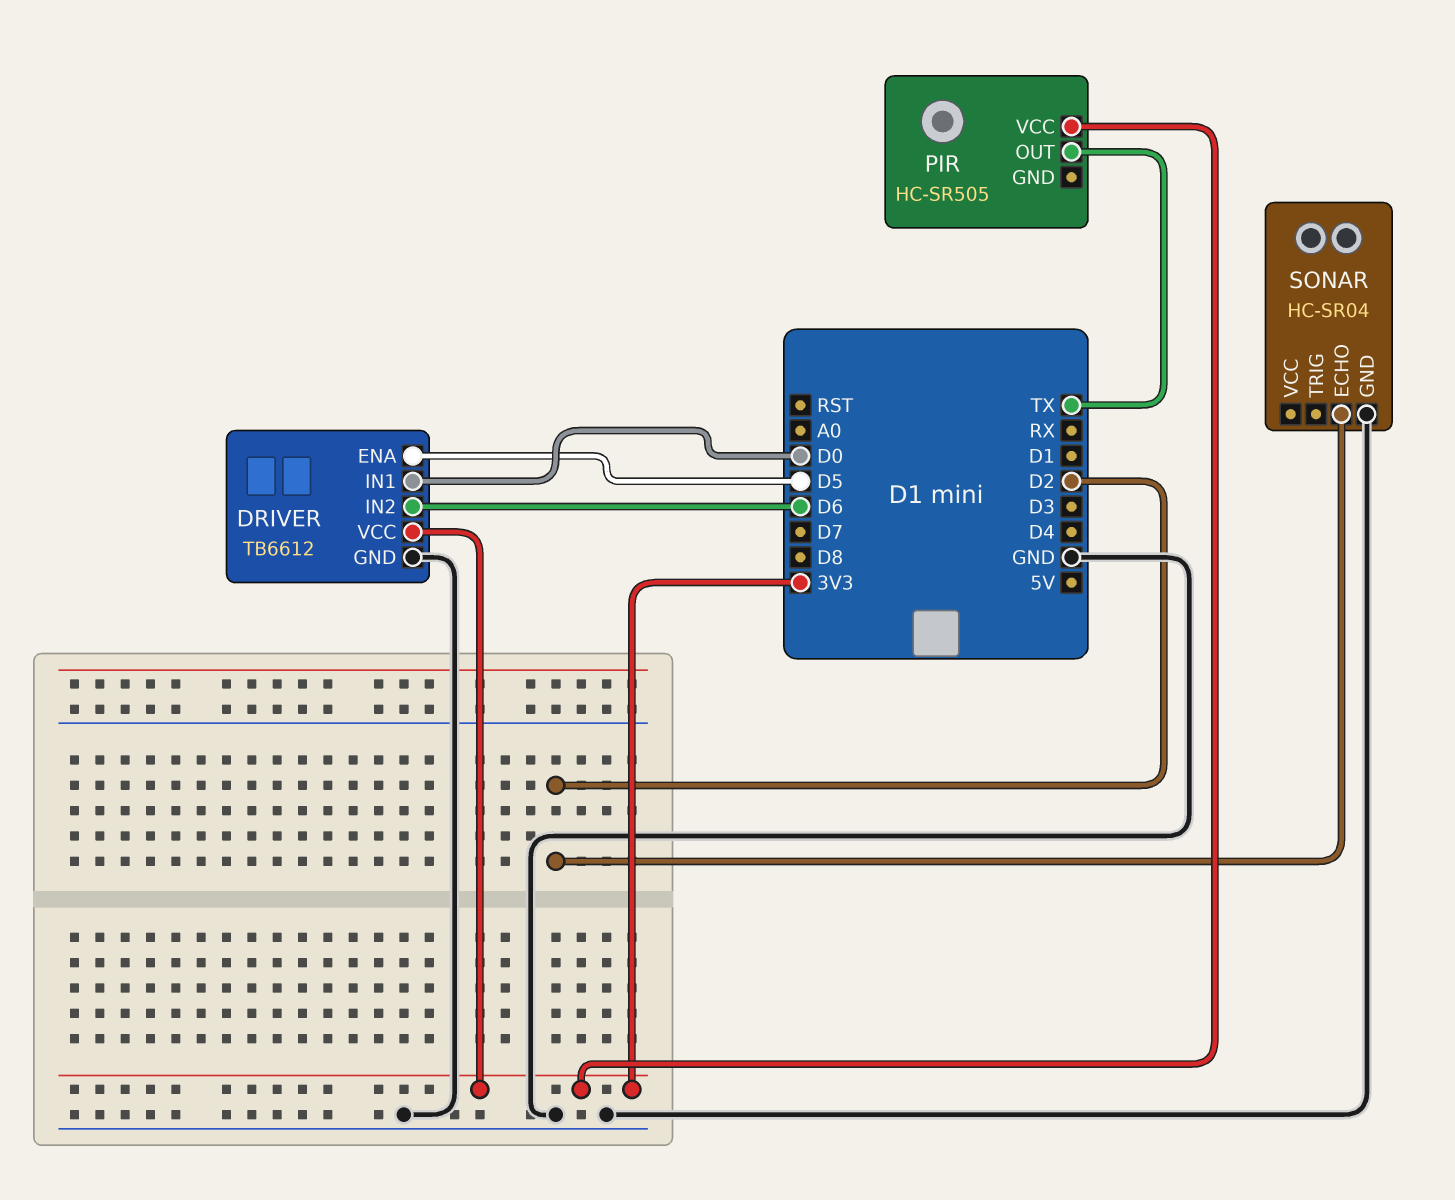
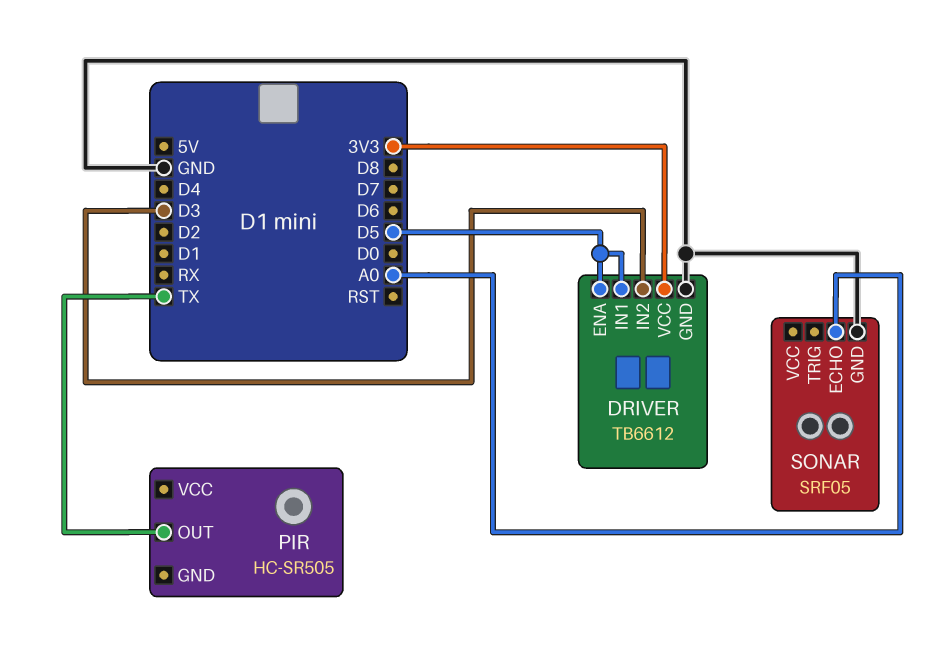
DRIVER pin IN1: D0 -> D5
DRIVER pin IN2: D6 -> D3
PIR pin VCC: 3V3 -> none
SONAR: HC-SR04 -> SRF05
SONAR pin ECHO: D2 -> A0

